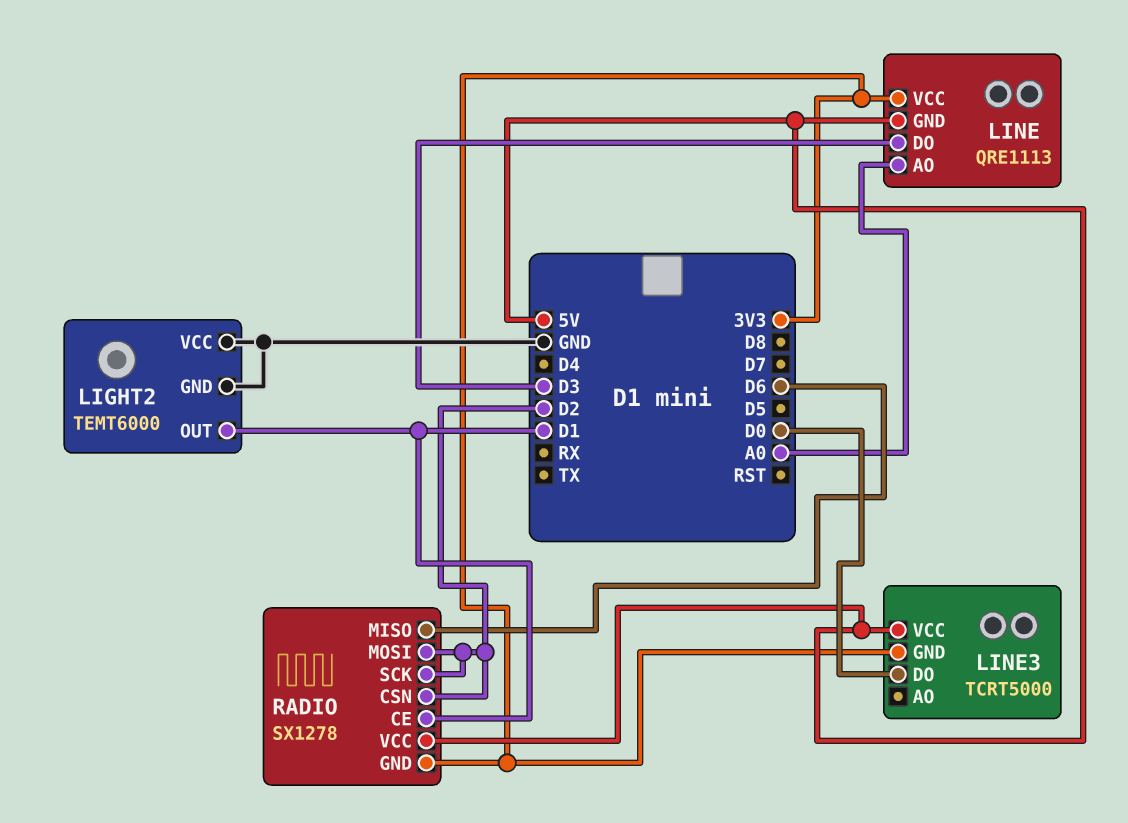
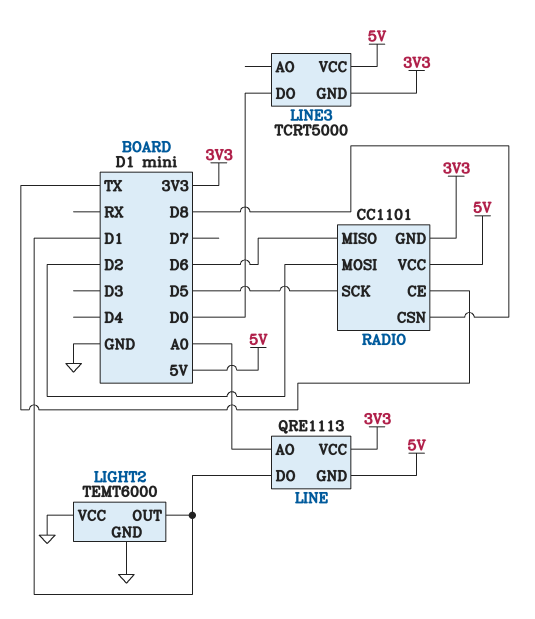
LINE pin DO: D3 -> D1
RADIO: SX1278 -> CC1101
RADIO pin CE: D1 -> TX
RADIO pin CSN: D2 -> D8
RADIO pin SCK: D2 -> D5

